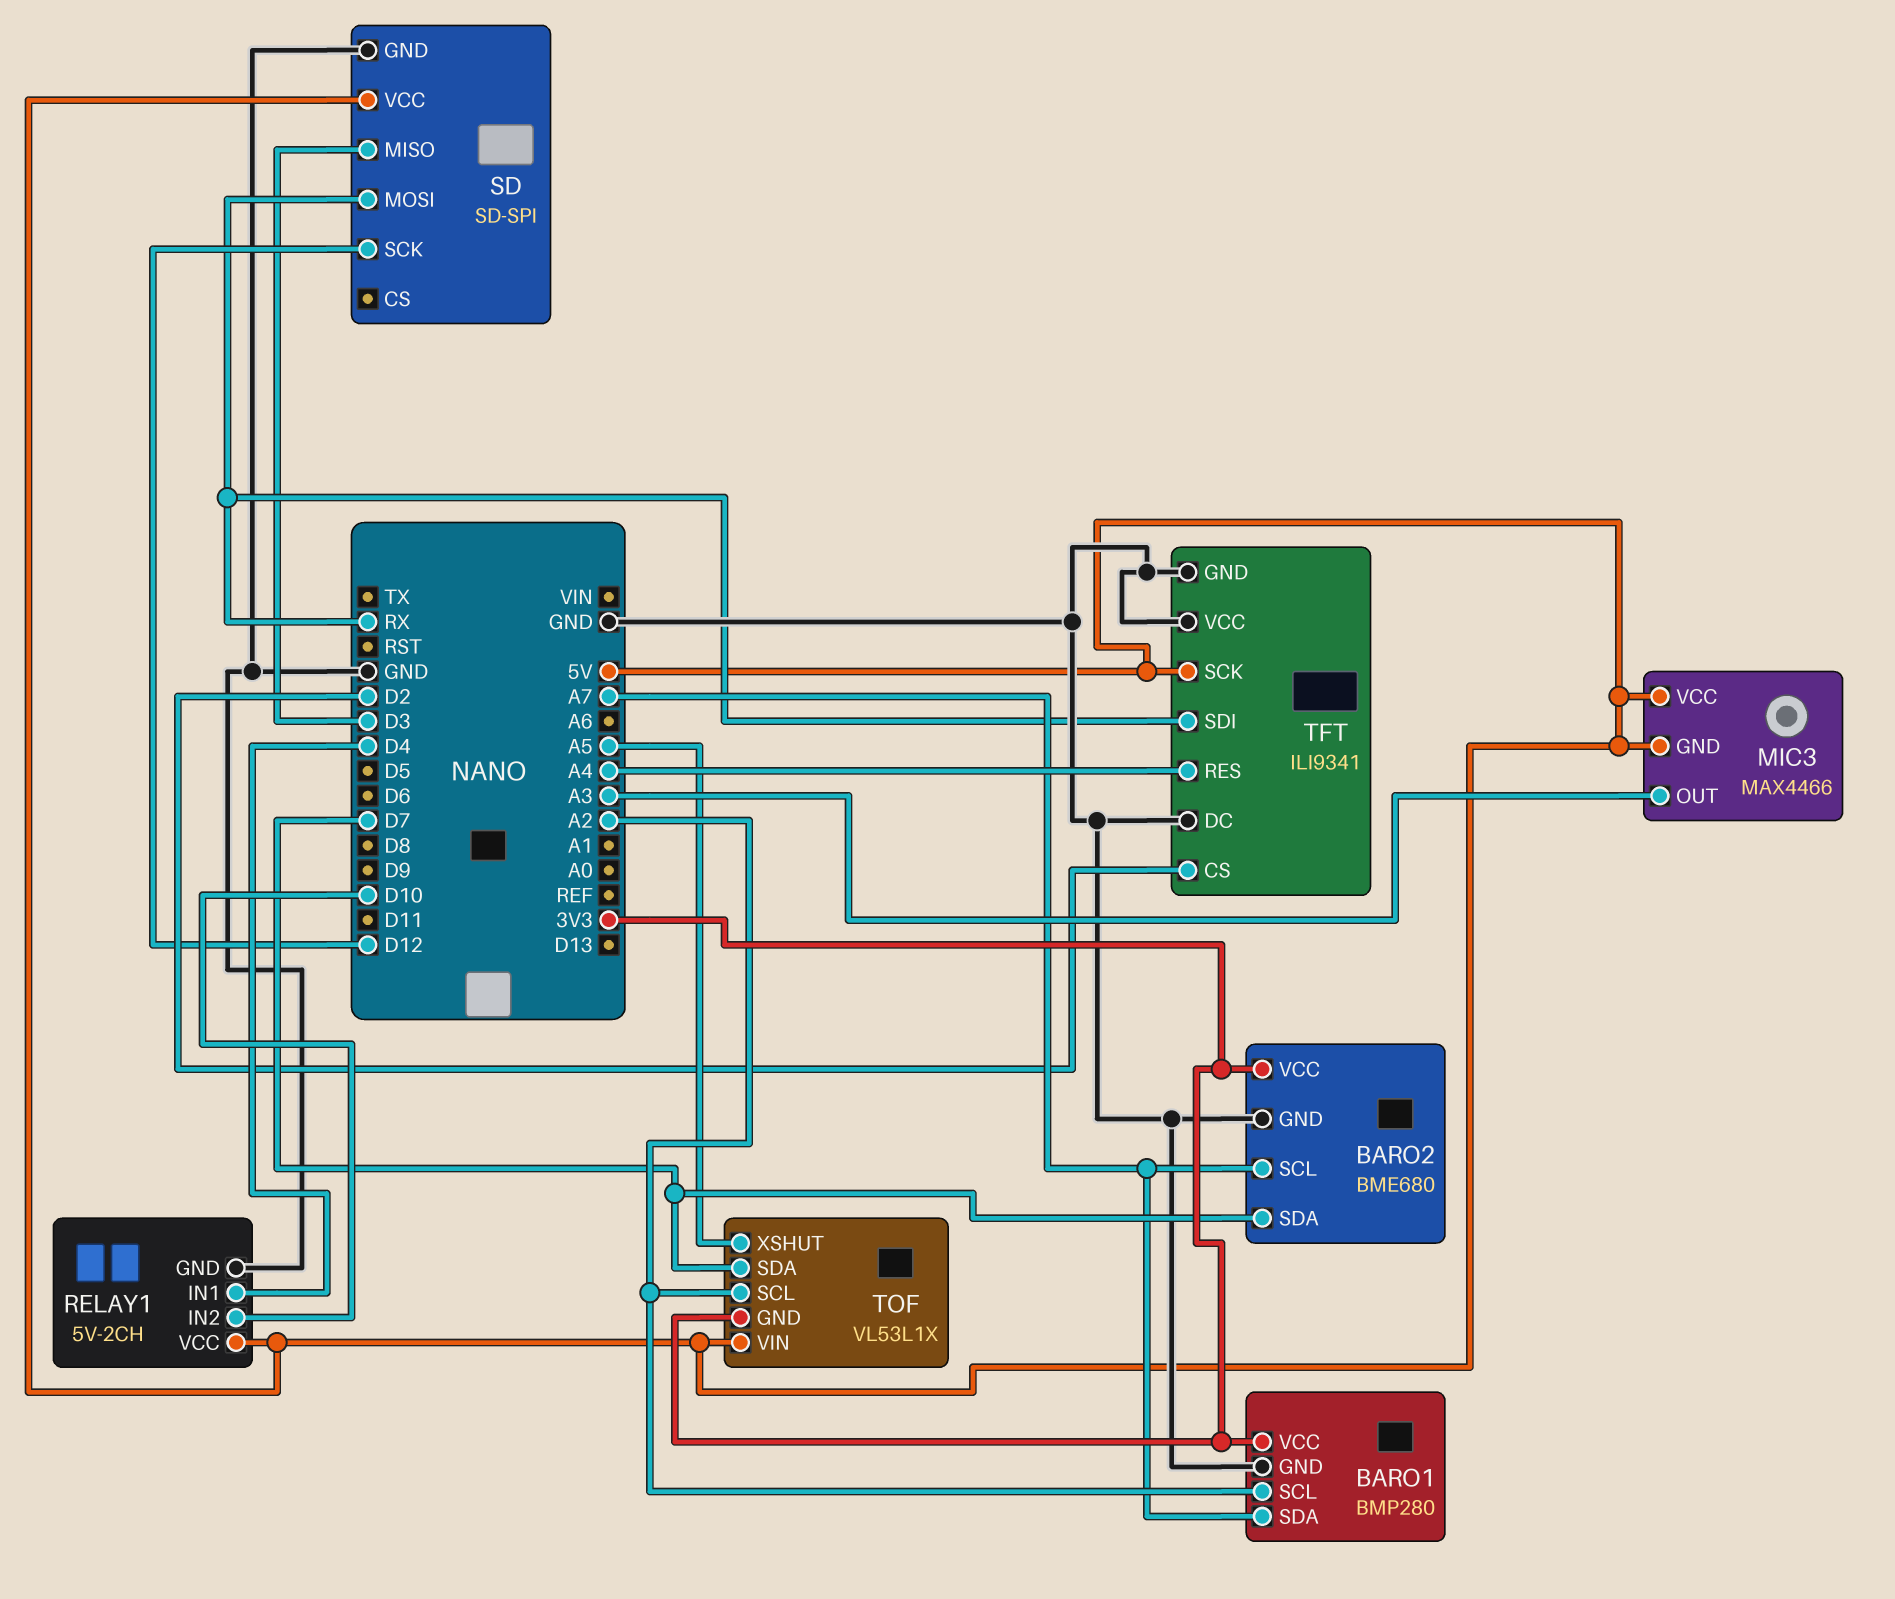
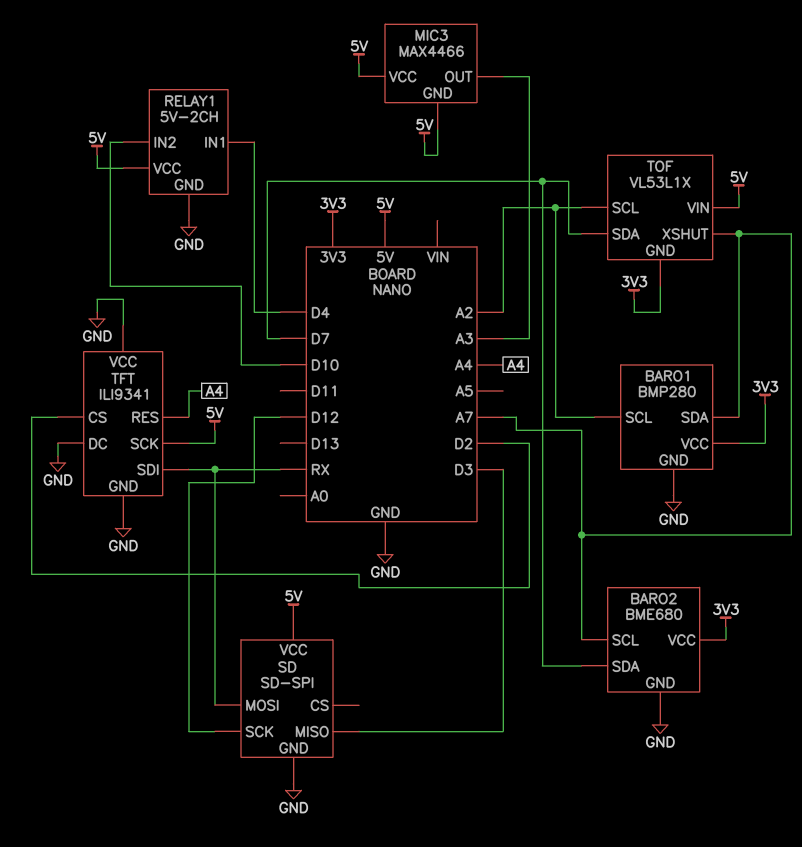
TOF pin XSHUT: A5 -> A7

